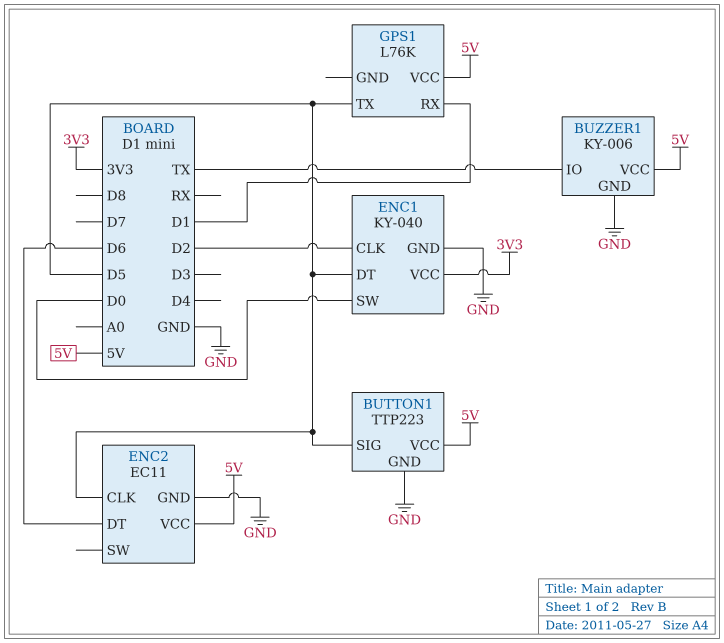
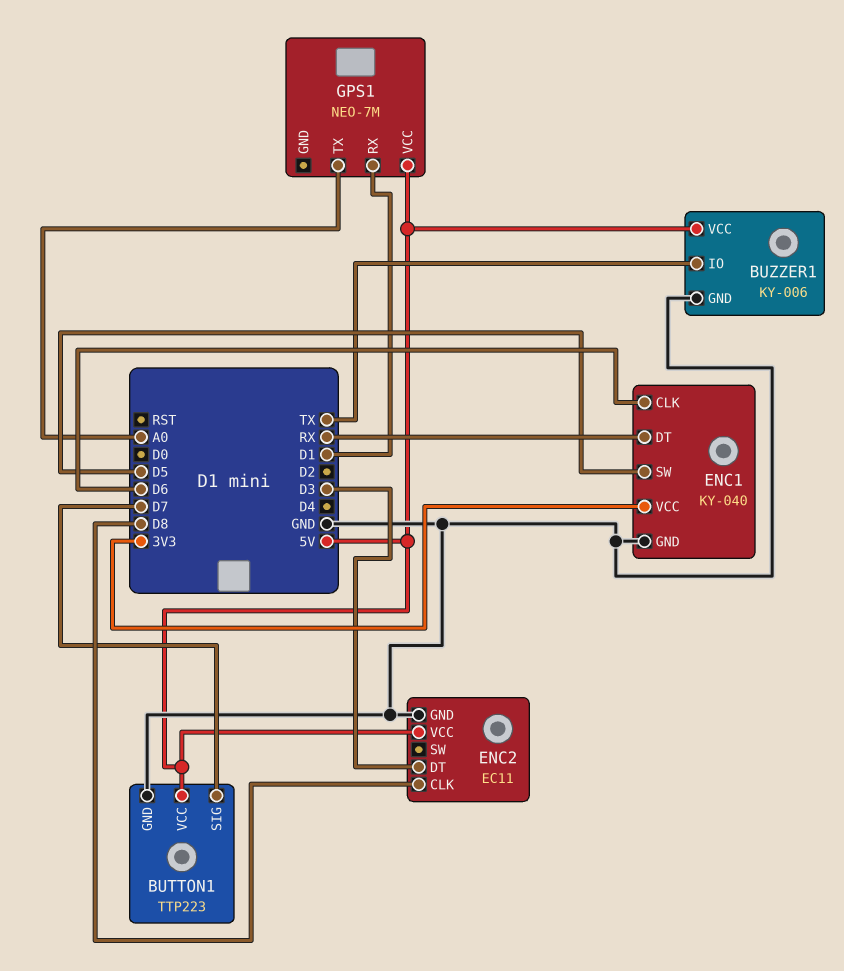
BUTTON1 pin SIG: D5 -> D7
ENC1 pin CLK: D2 -> D6
ENC1 pin DT: D5 -> RX
ENC1 pin SW: D0 -> D5
ENC2 pin CLK: D5 -> D8
ENC2 pin DT: D6 -> D3
GPS1: L76K -> NEO-7M
GPS1 pin TX: D5 -> A0

